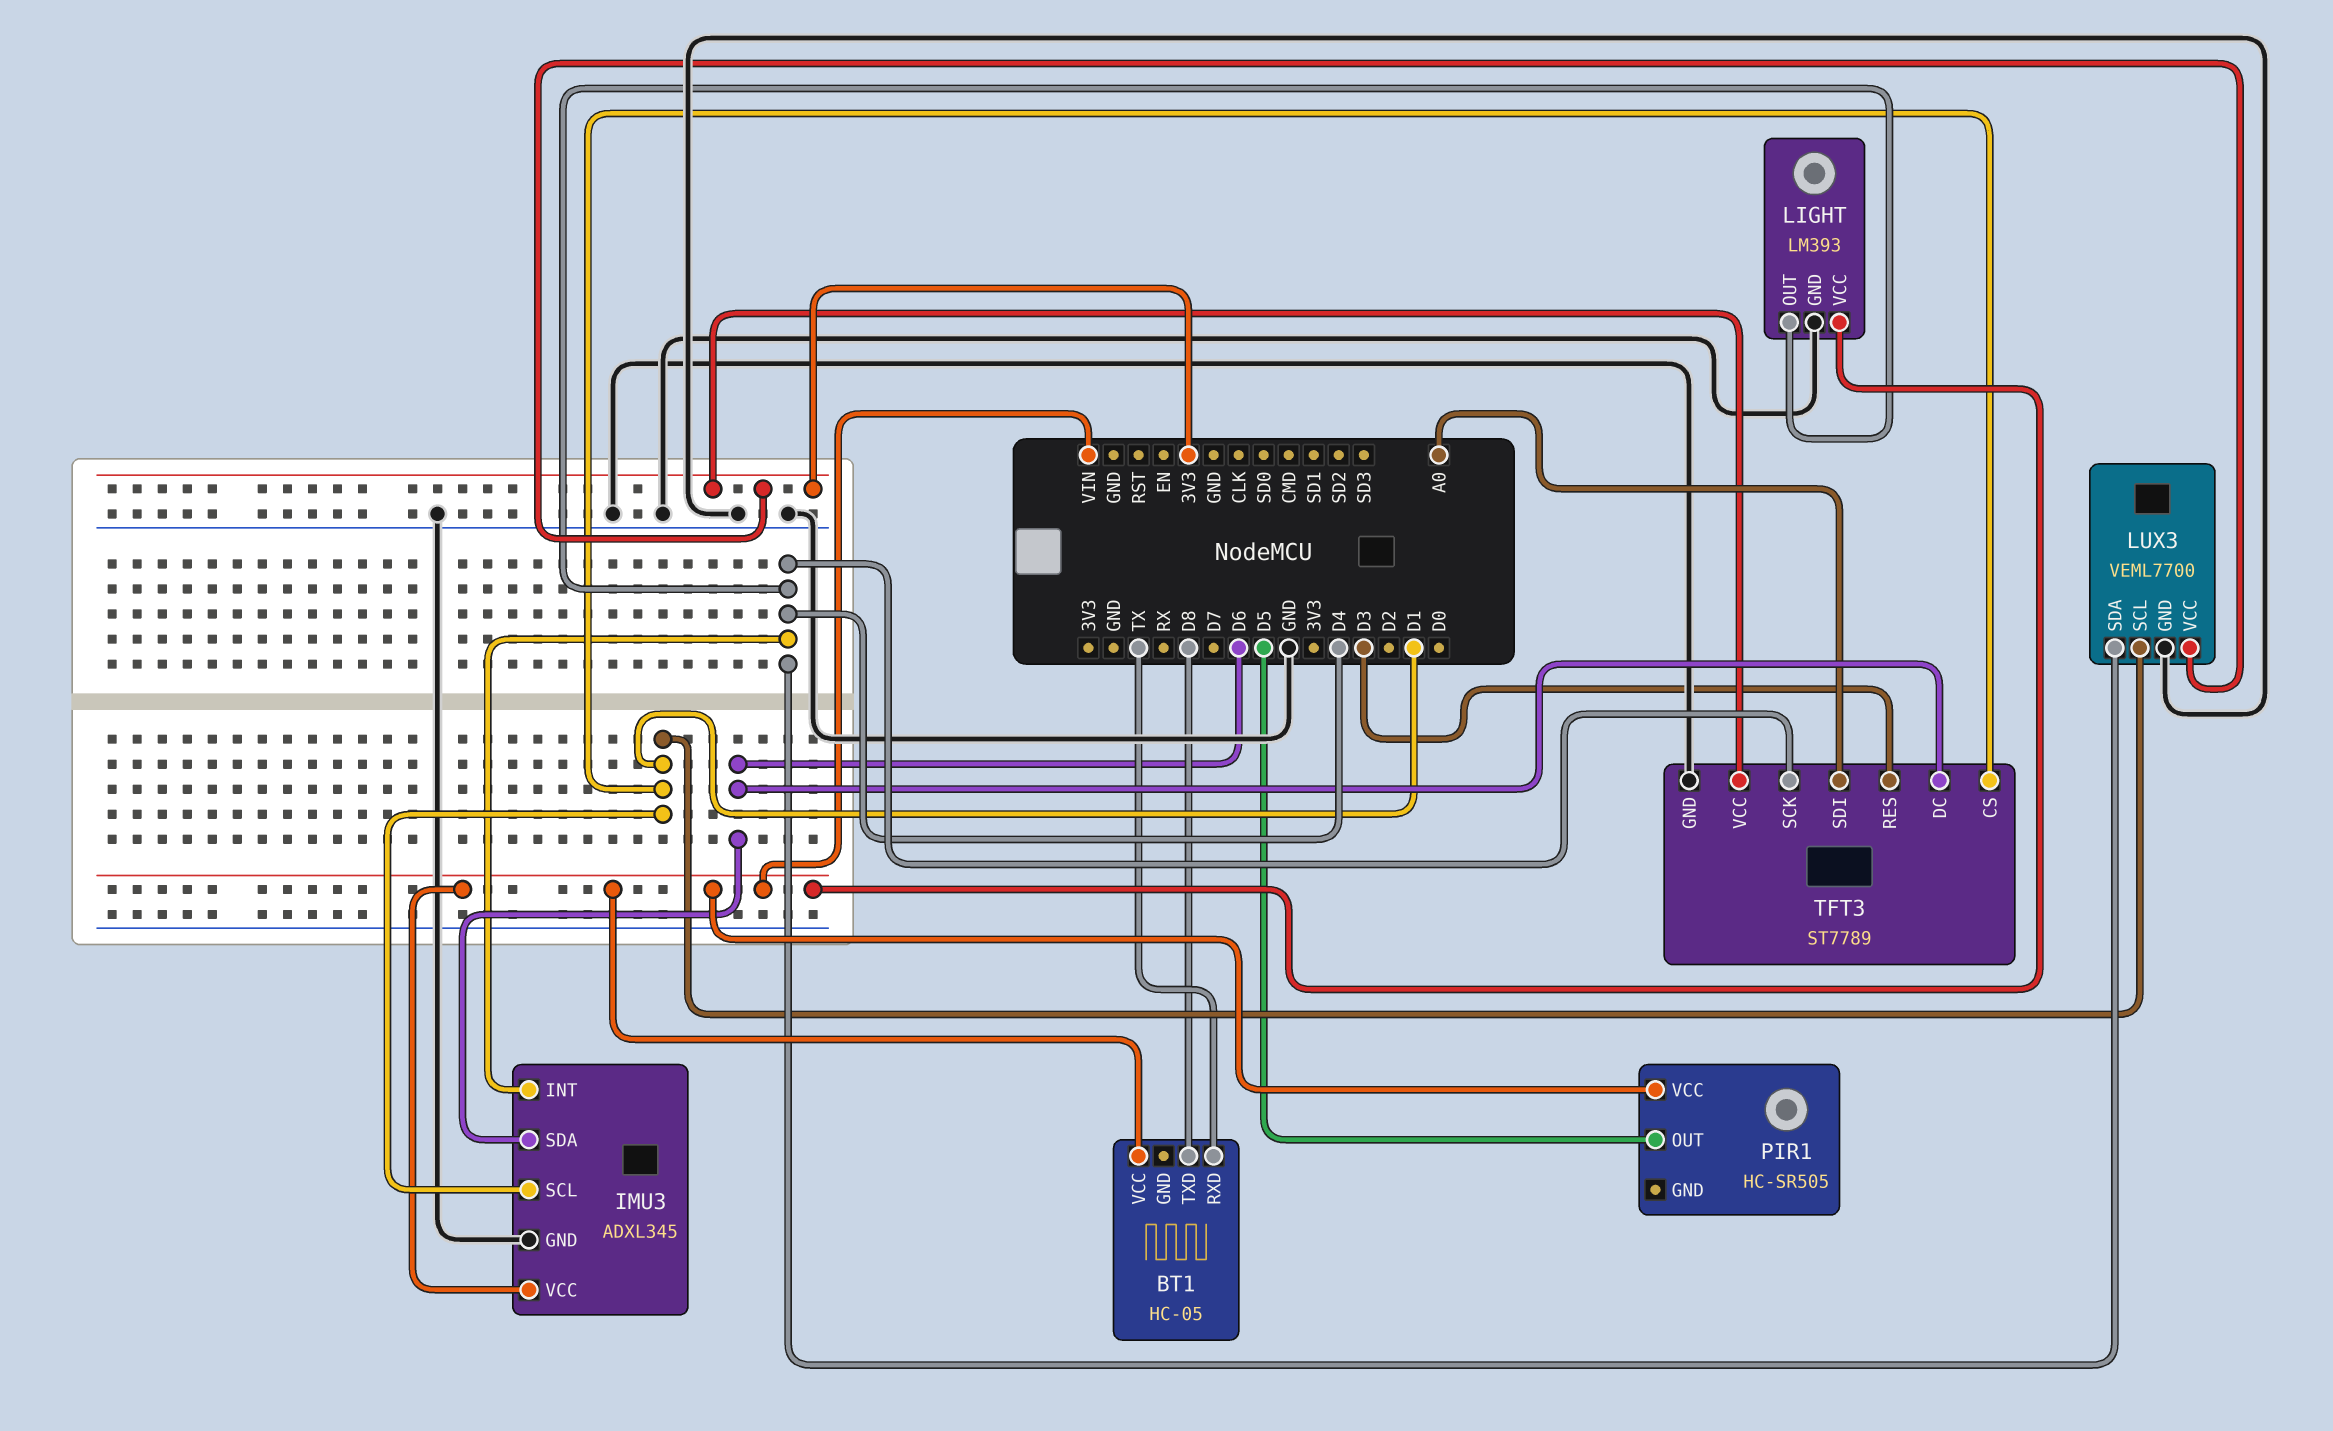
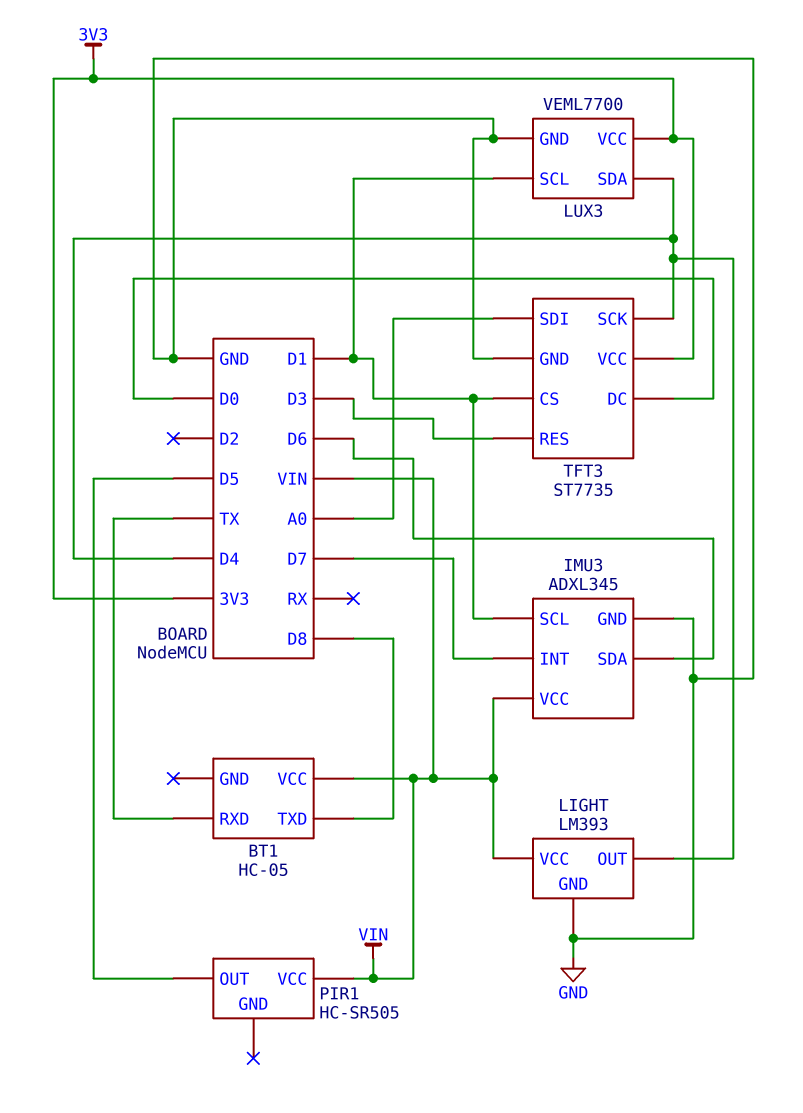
IMU3 pin INT: D4 -> D7
TFT3: ST7789 -> ST7735
TFT3 pin DC: D6 -> D0

